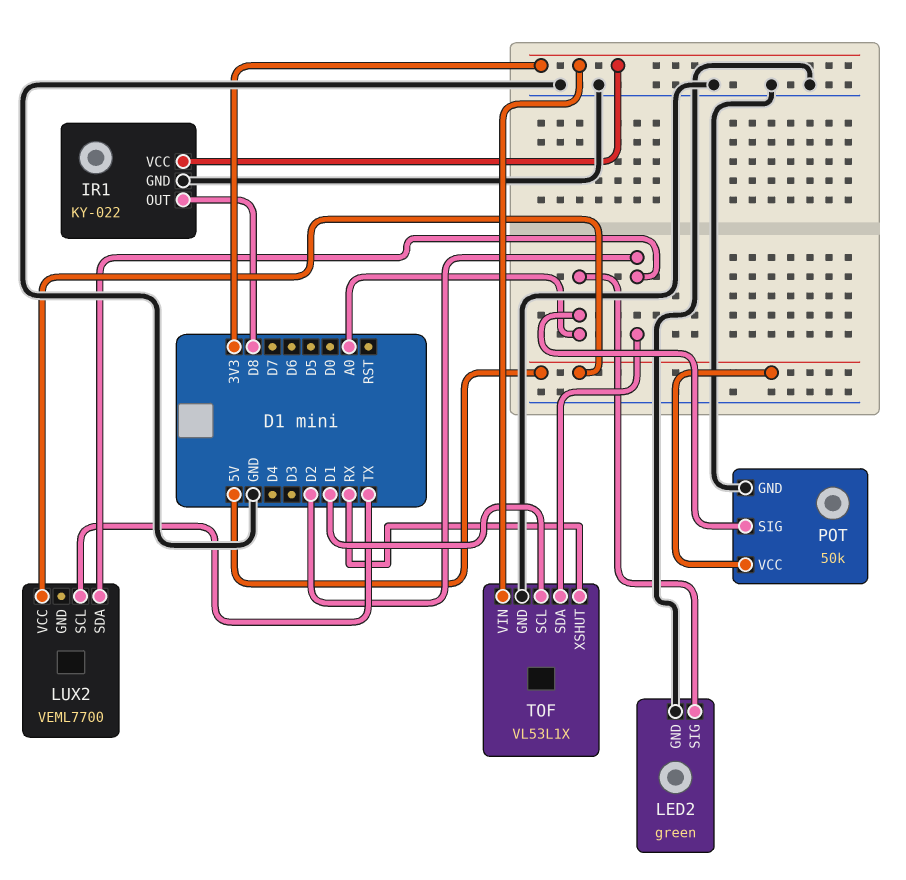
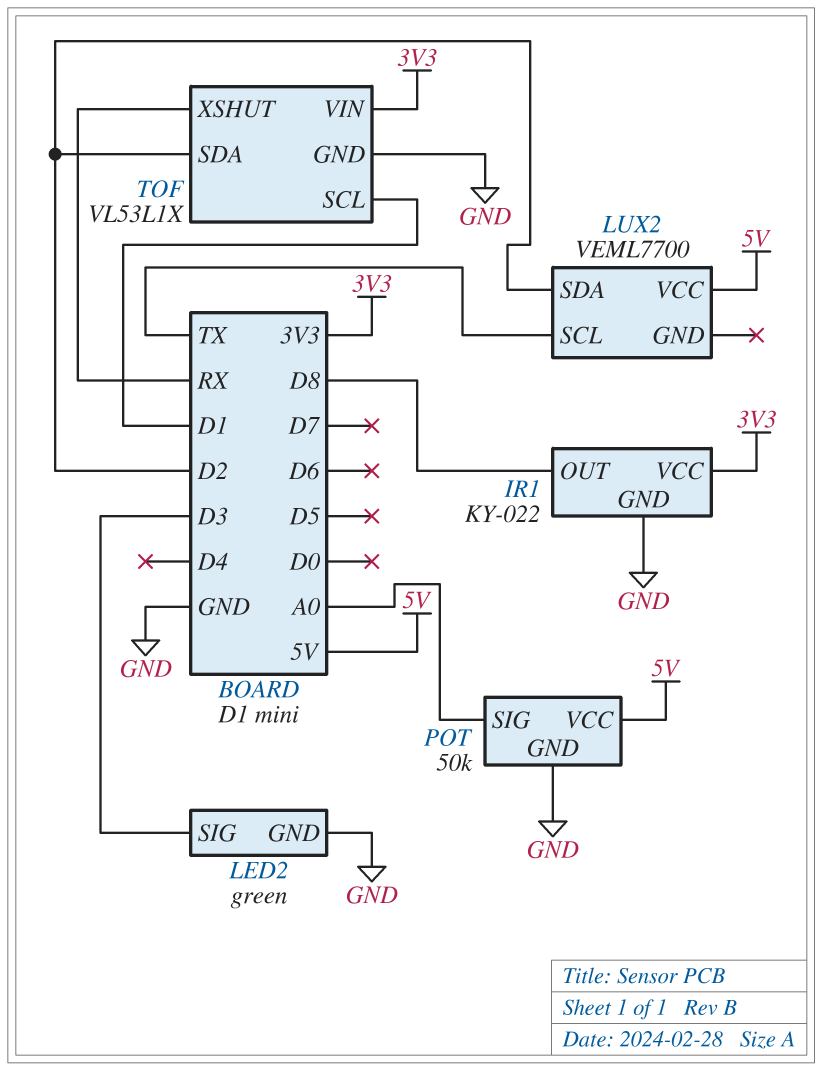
LED2 pin SIG: A0 -> D3

